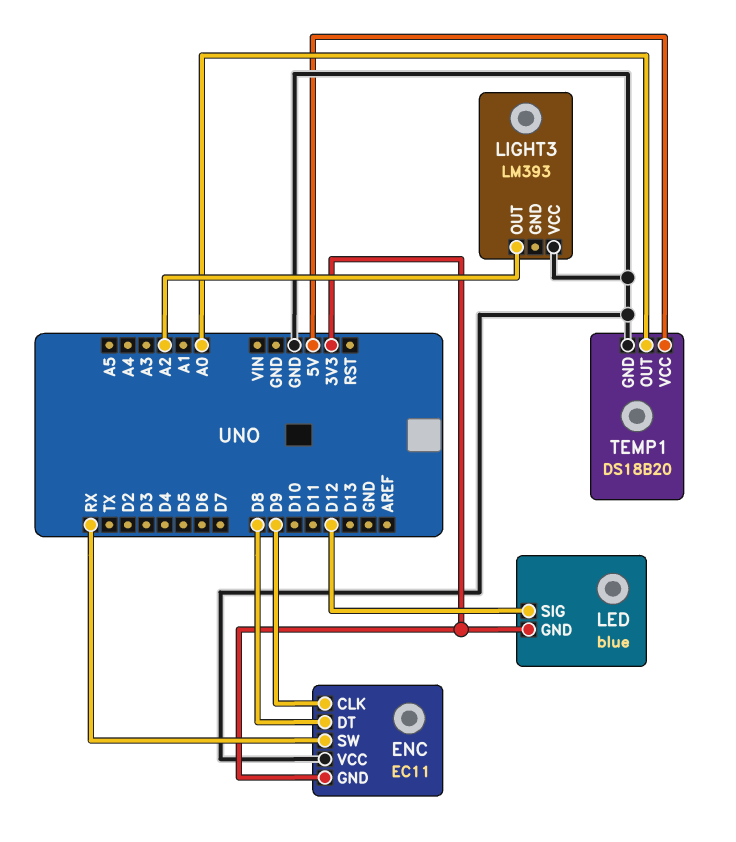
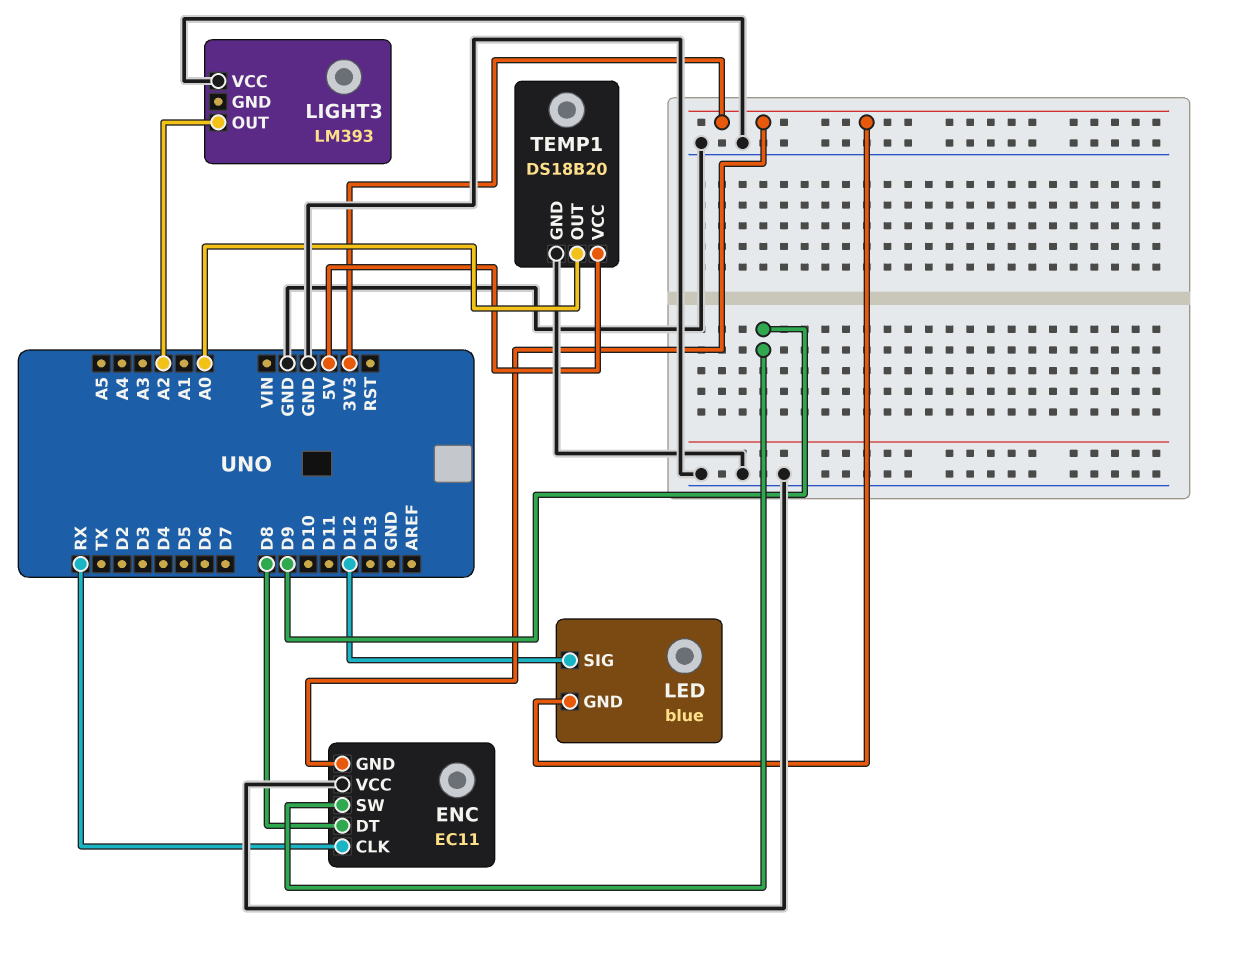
ENC pin CLK: D9 -> RX
ENC pin SW: RX -> D9

